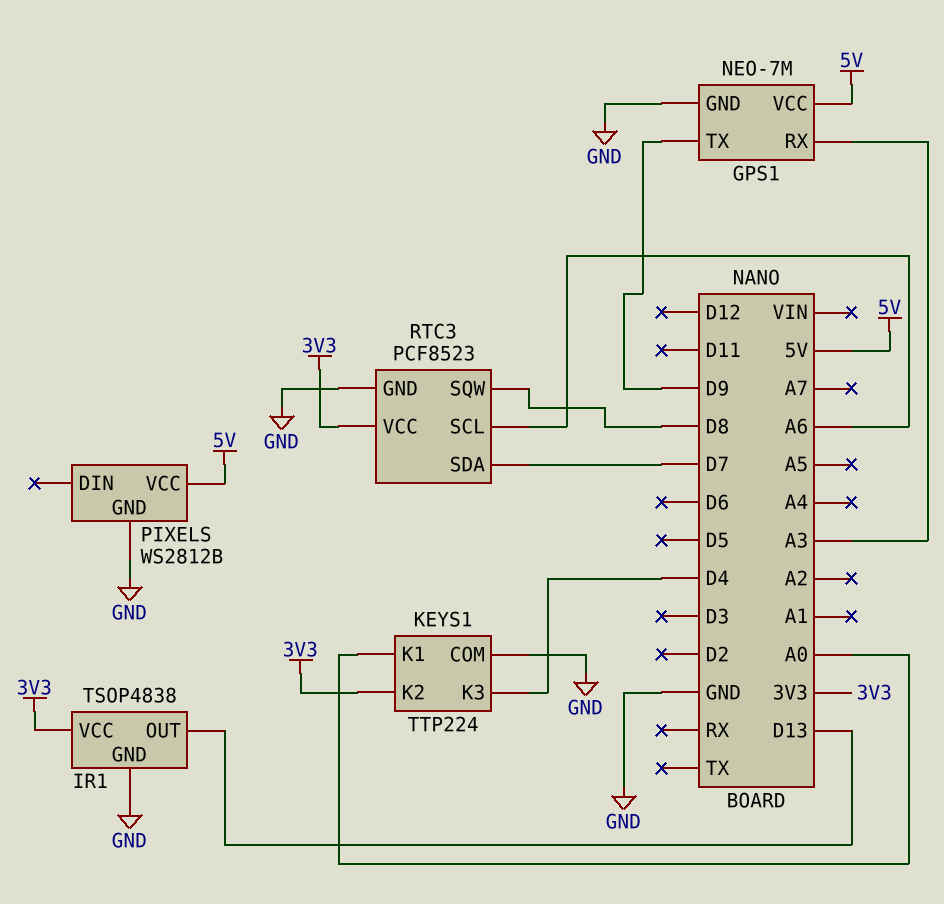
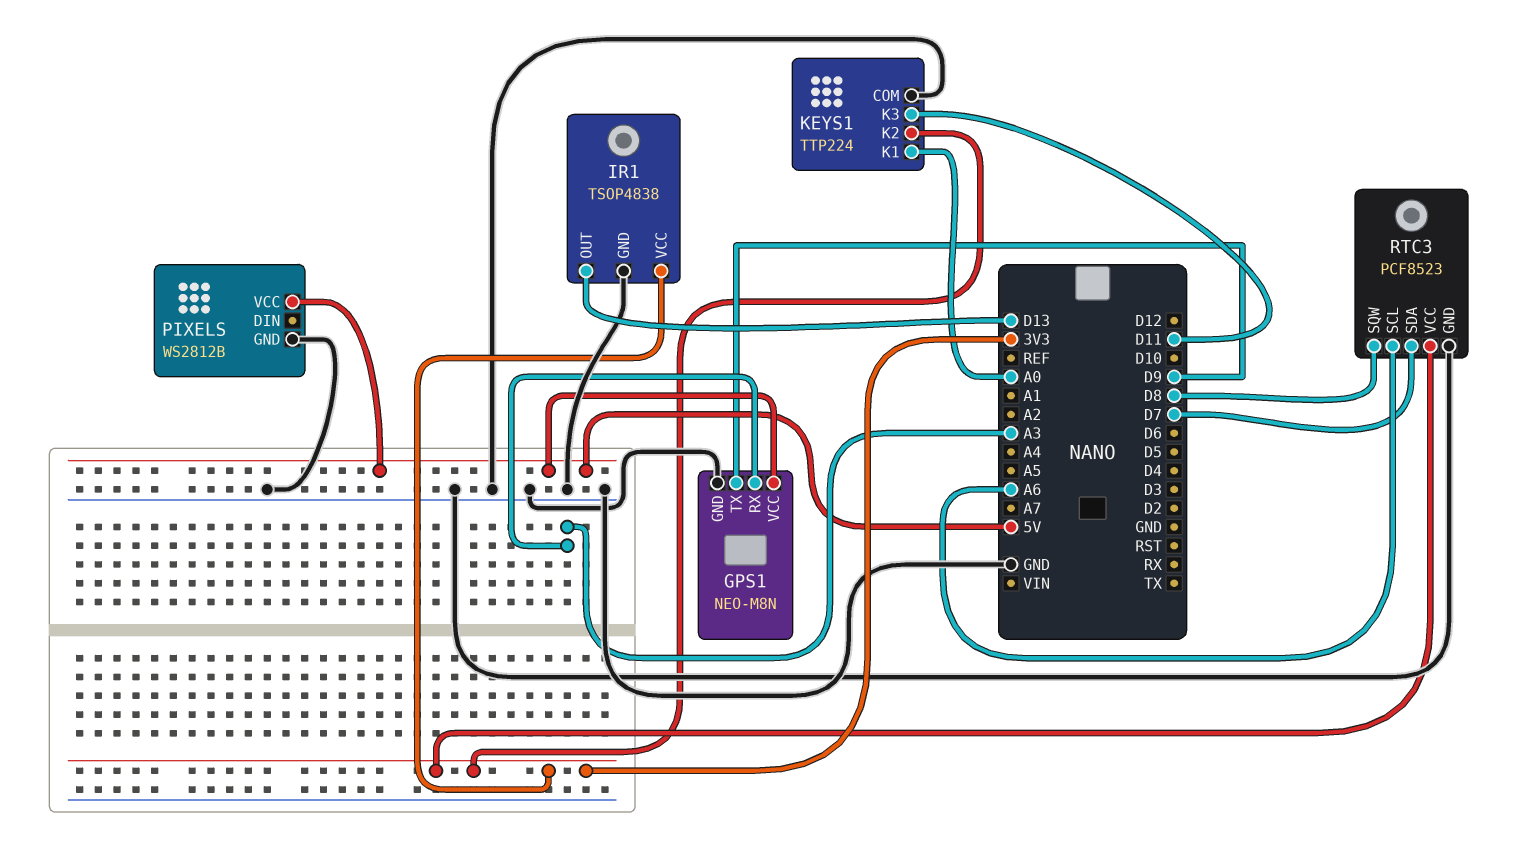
GPS1: NEO-7M -> NEO-M8N
KEYS1 pin K3: D4 -> D11

